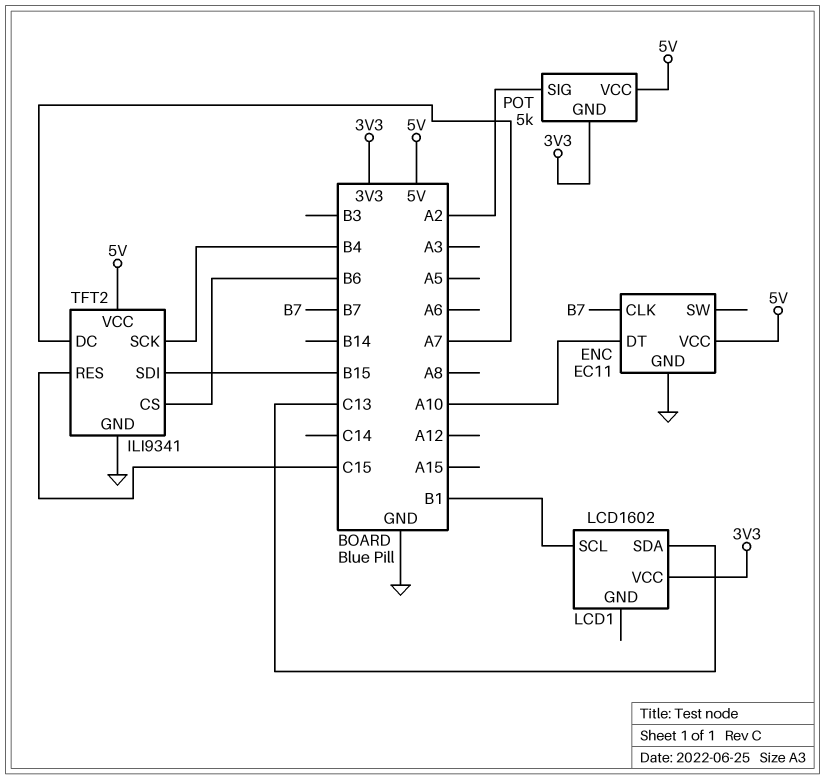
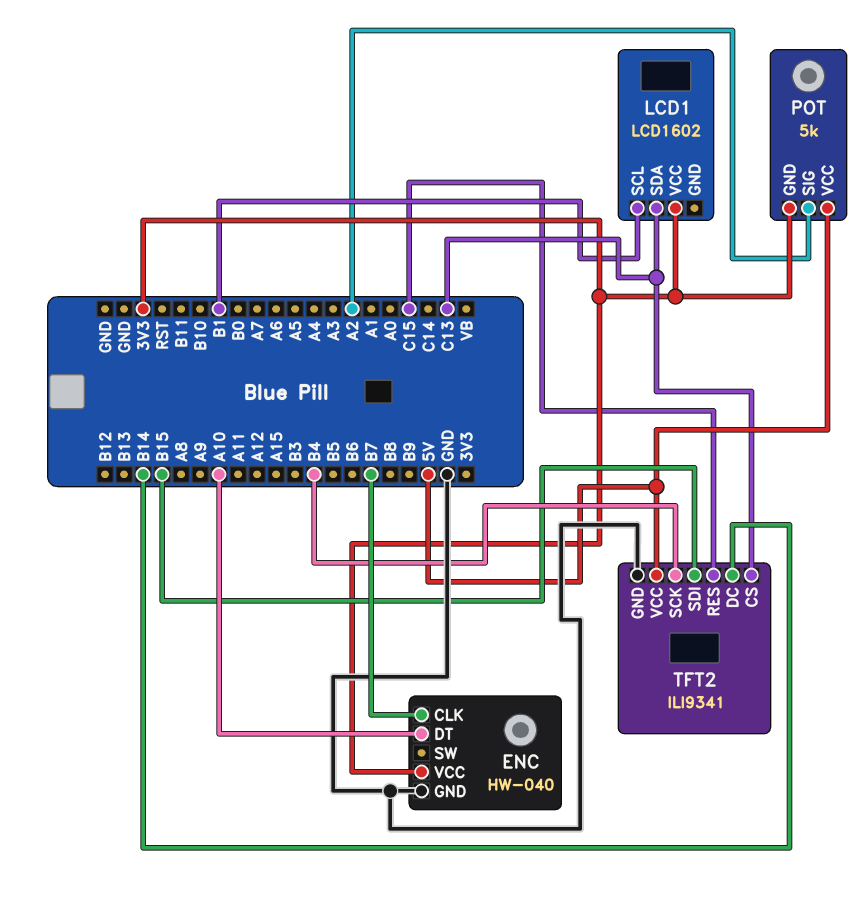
ENC: EC11 -> HW-040
ENC pin VCC: 5V -> 3V3
TFT2 pin CS: B6 -> C13
TFT2 pin DC: A7 -> B14

